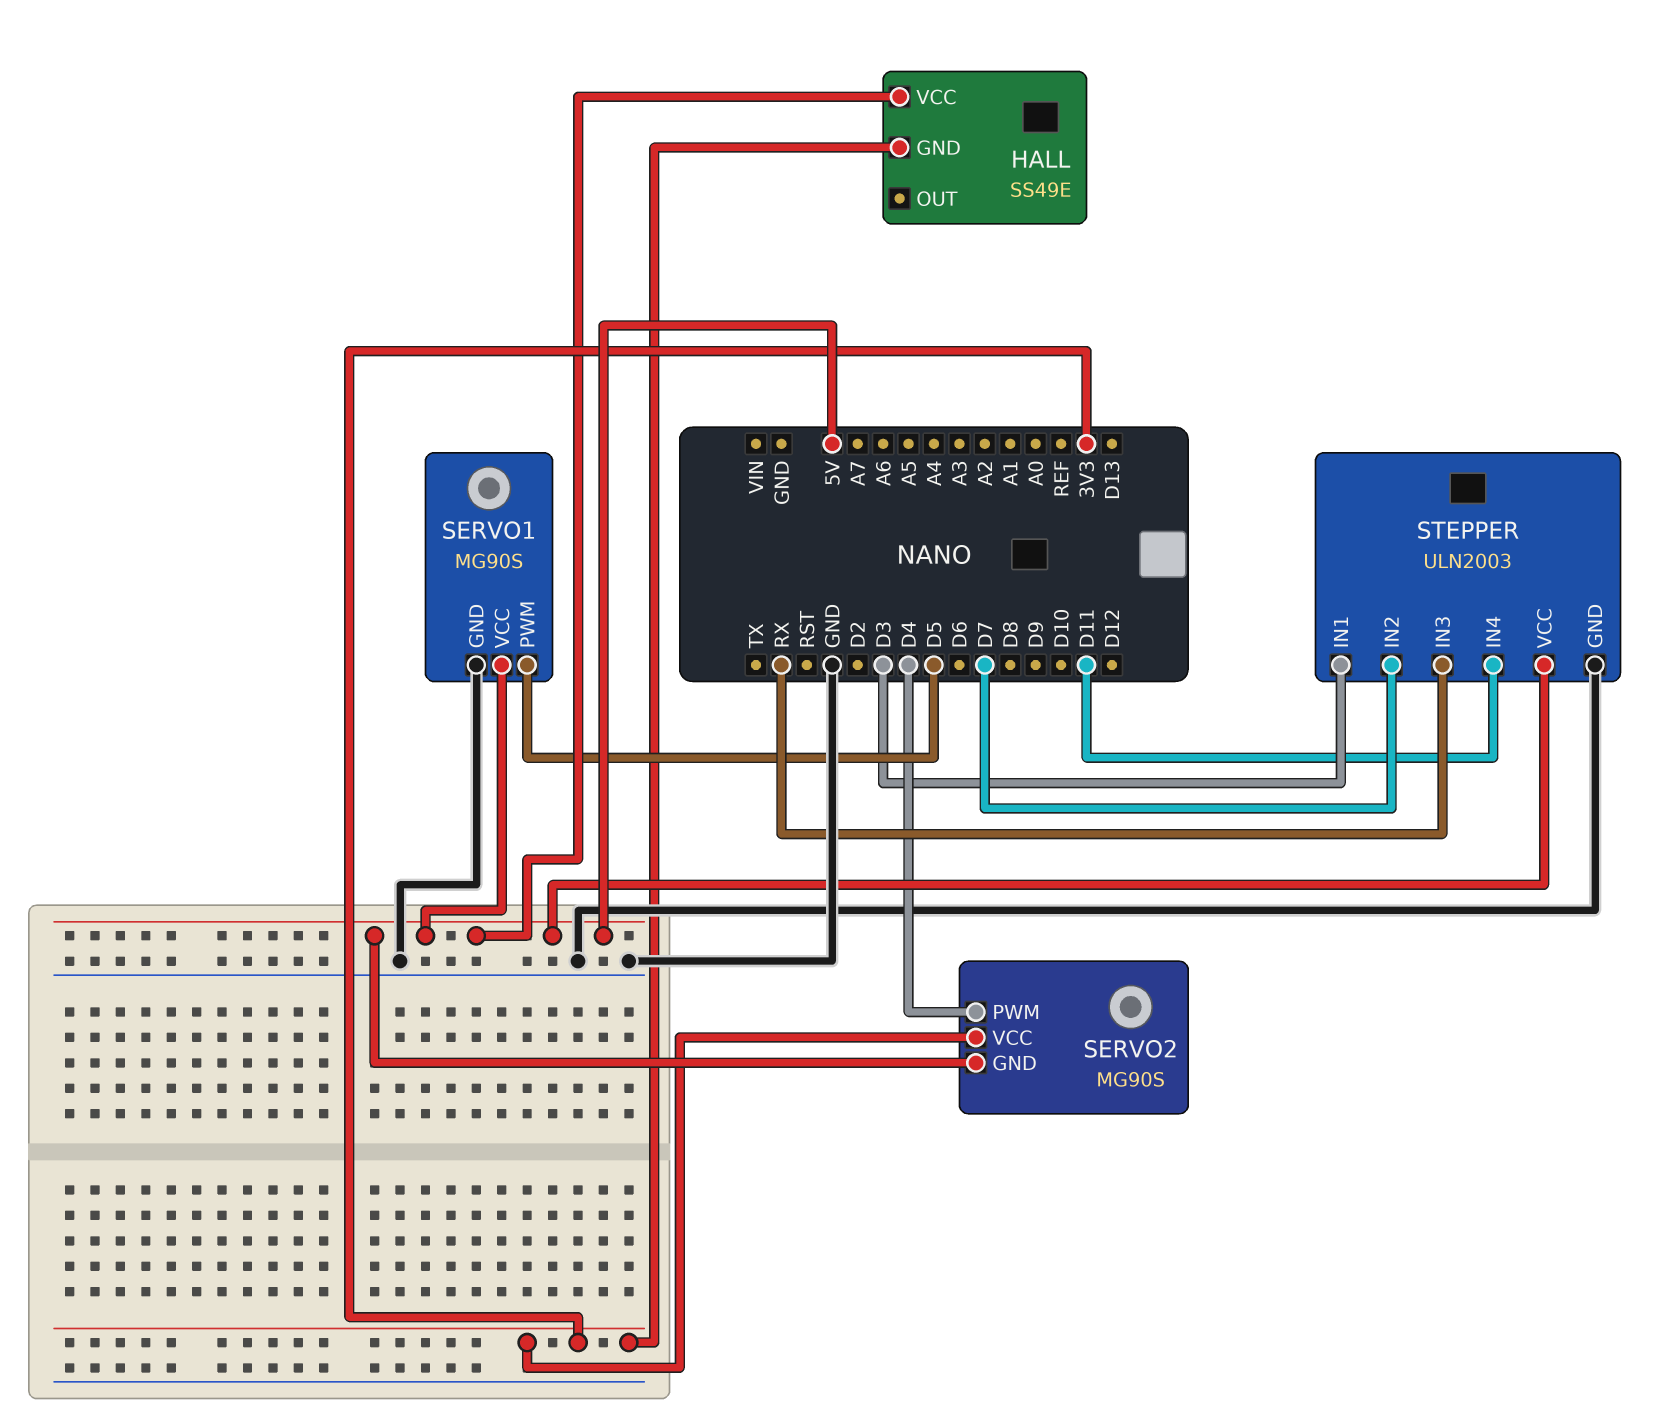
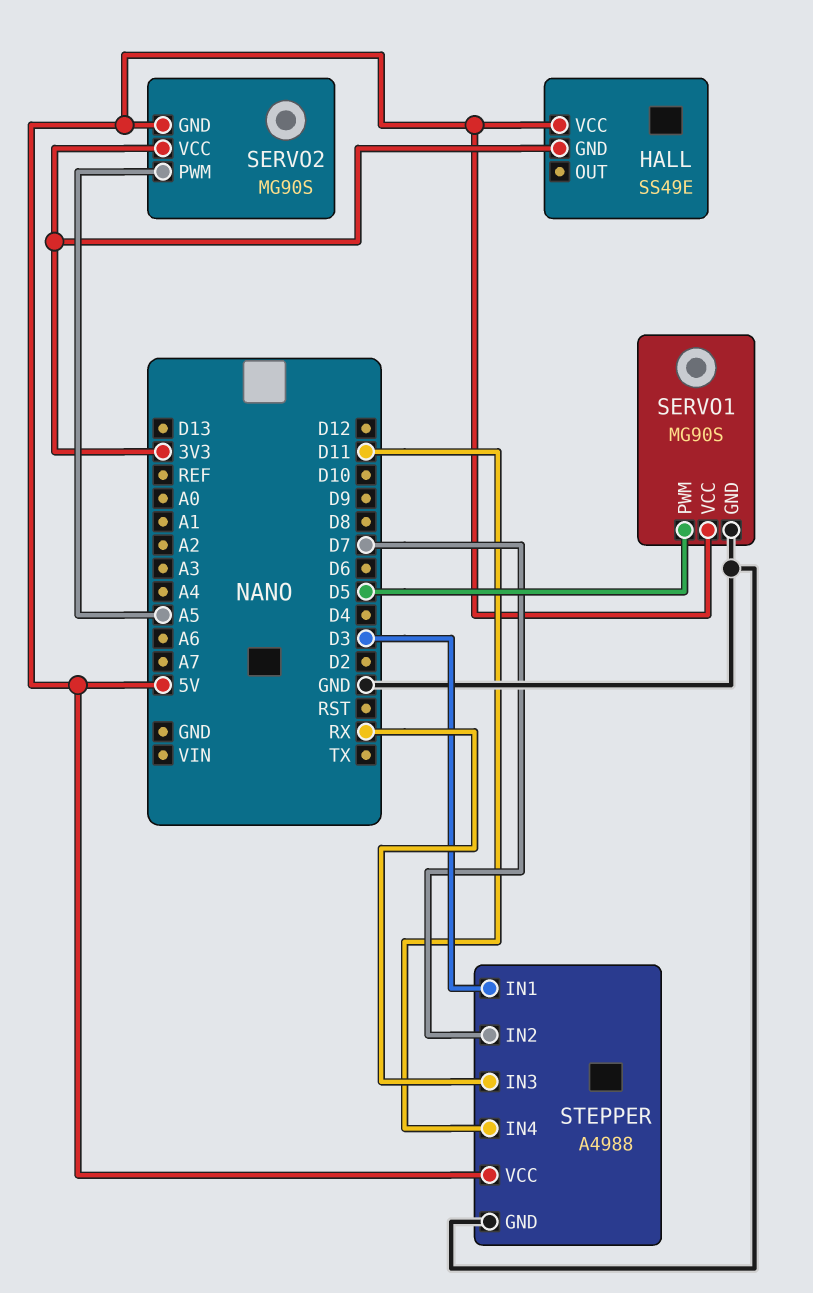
SERVO2 pin PWM: D4 -> A5
STEPPER: ULN2003 -> A4988

